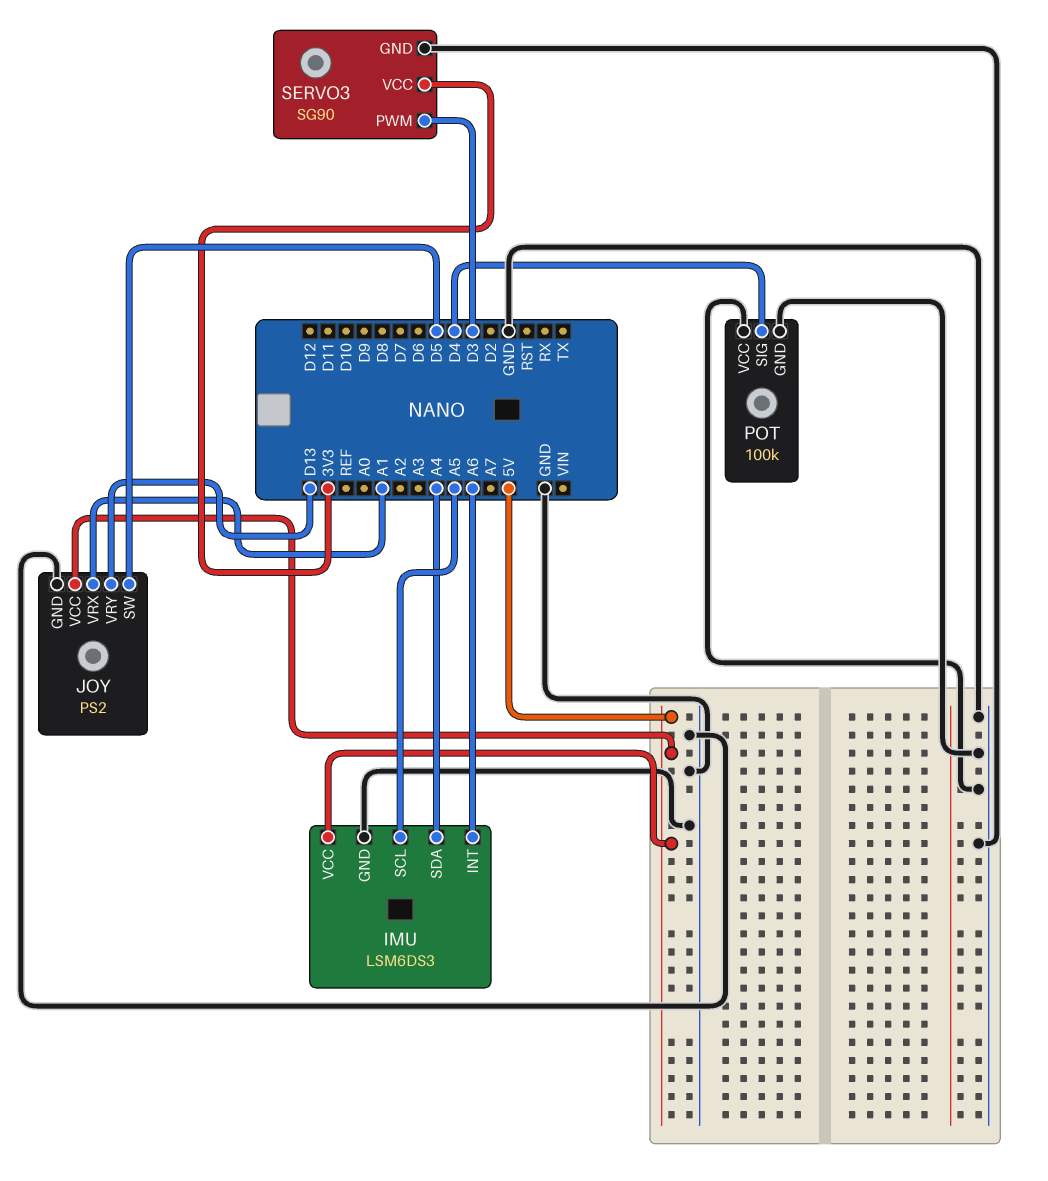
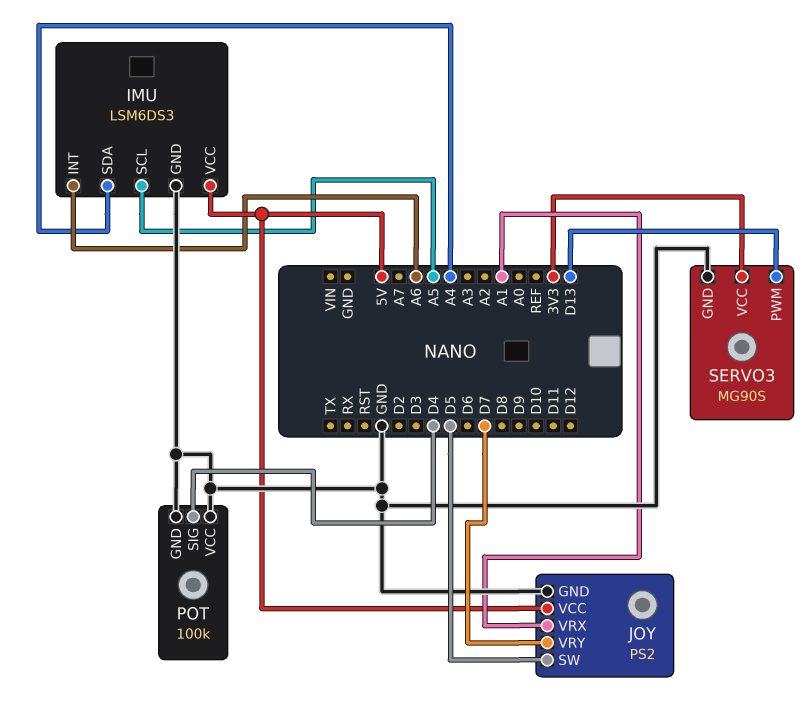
JOY pin VRY: D13 -> D7
SERVO3: SG90 -> MG90S
SERVO3 pin PWM: D3 -> D13

